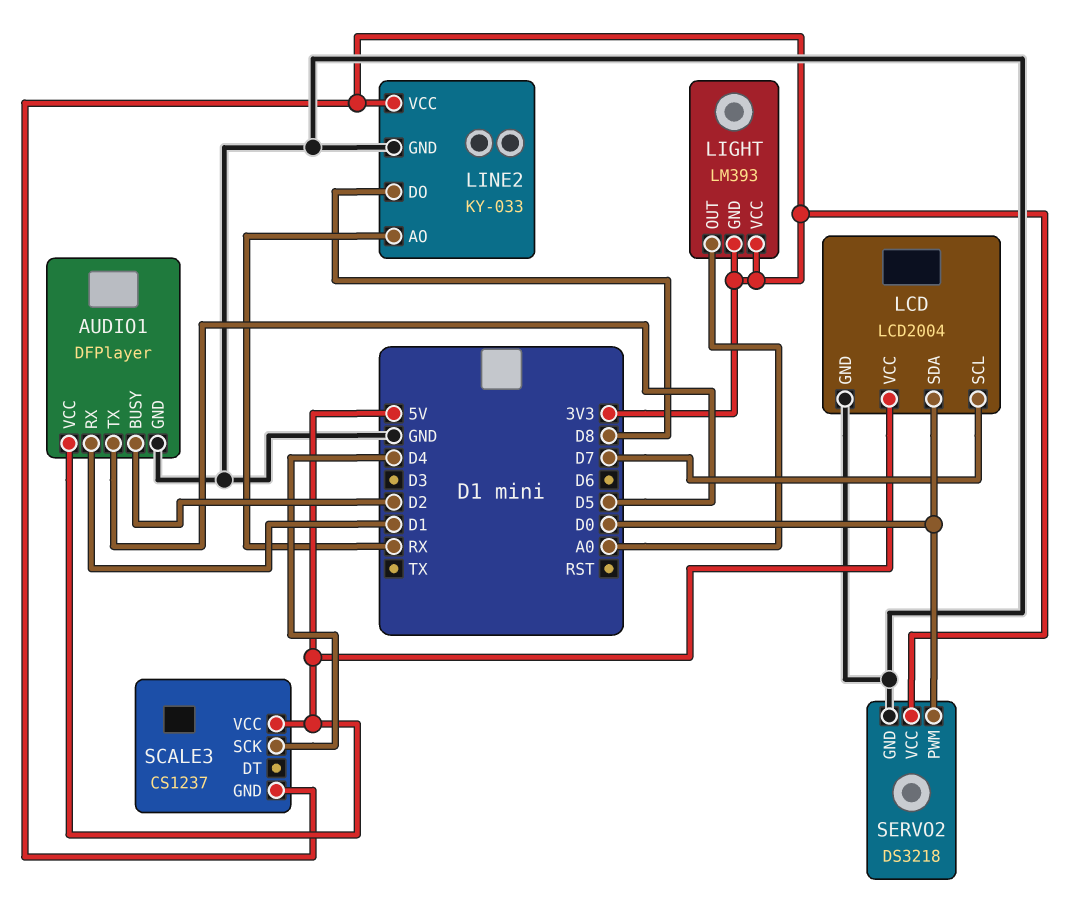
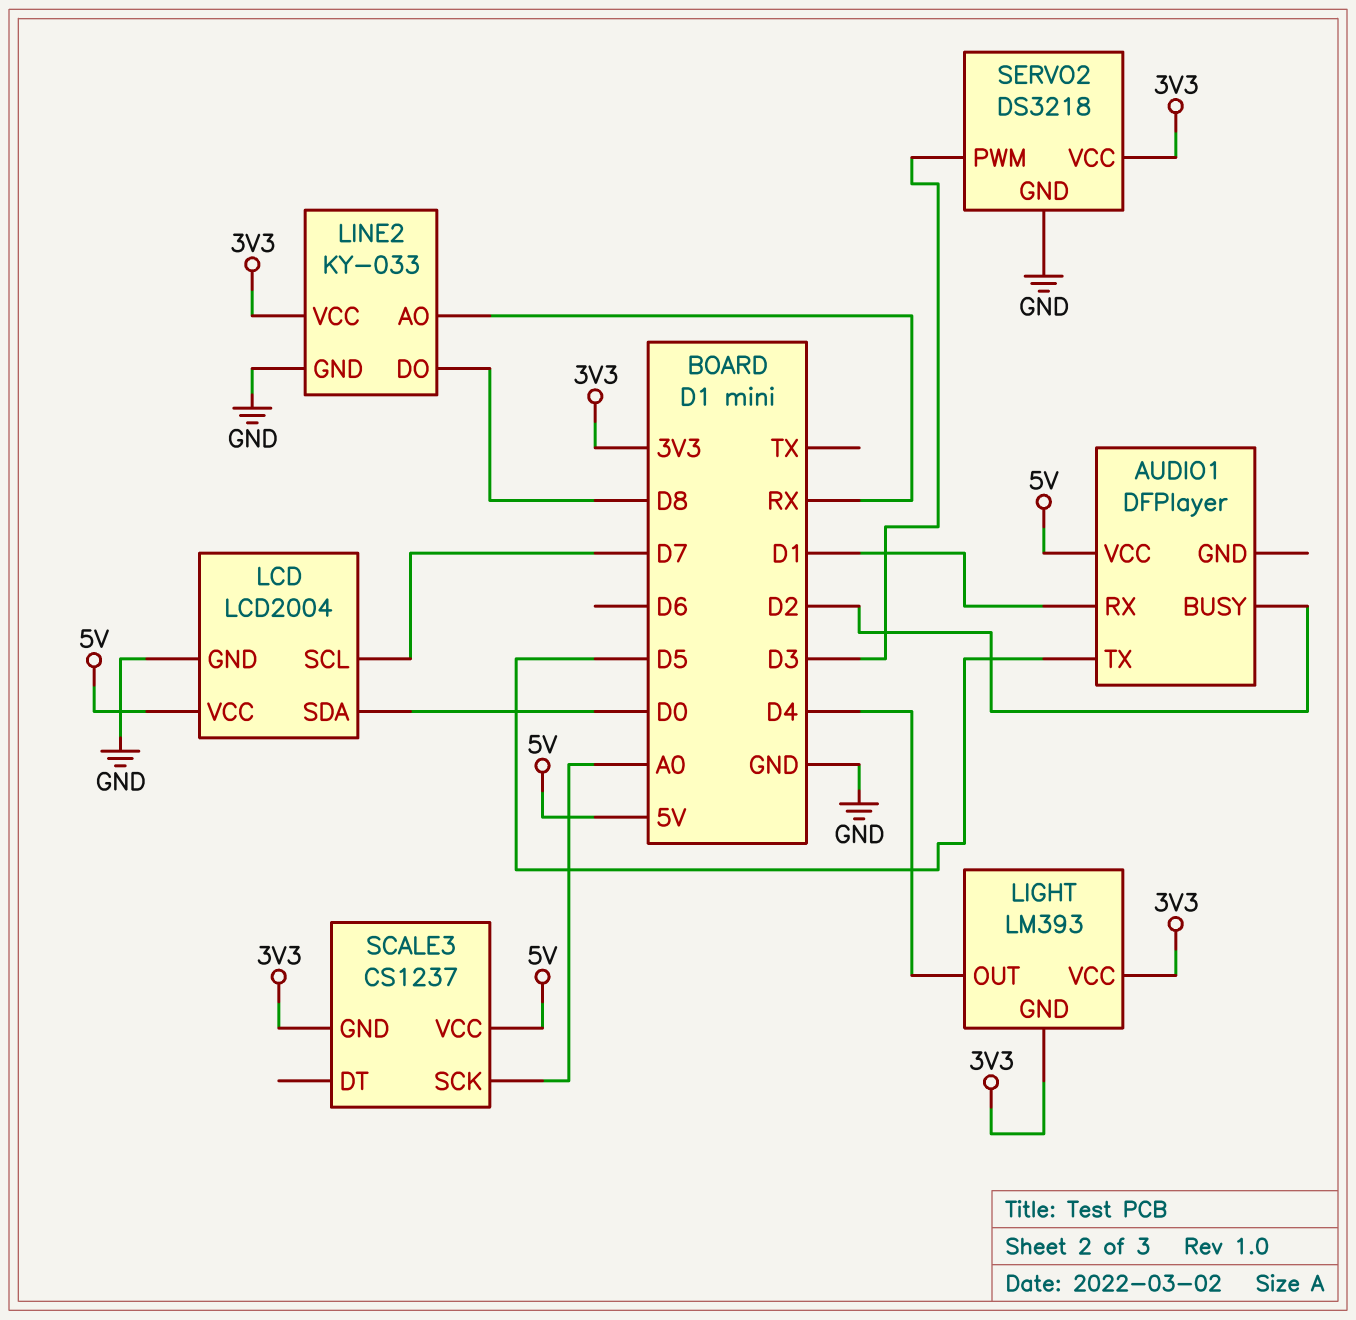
AUDIO1 pin GND: GND -> none
LIGHT pin OUT: A0 -> D4
SCALE3 pin SCK: D4 -> A0
SERVO2 pin PWM: D0 -> D3

